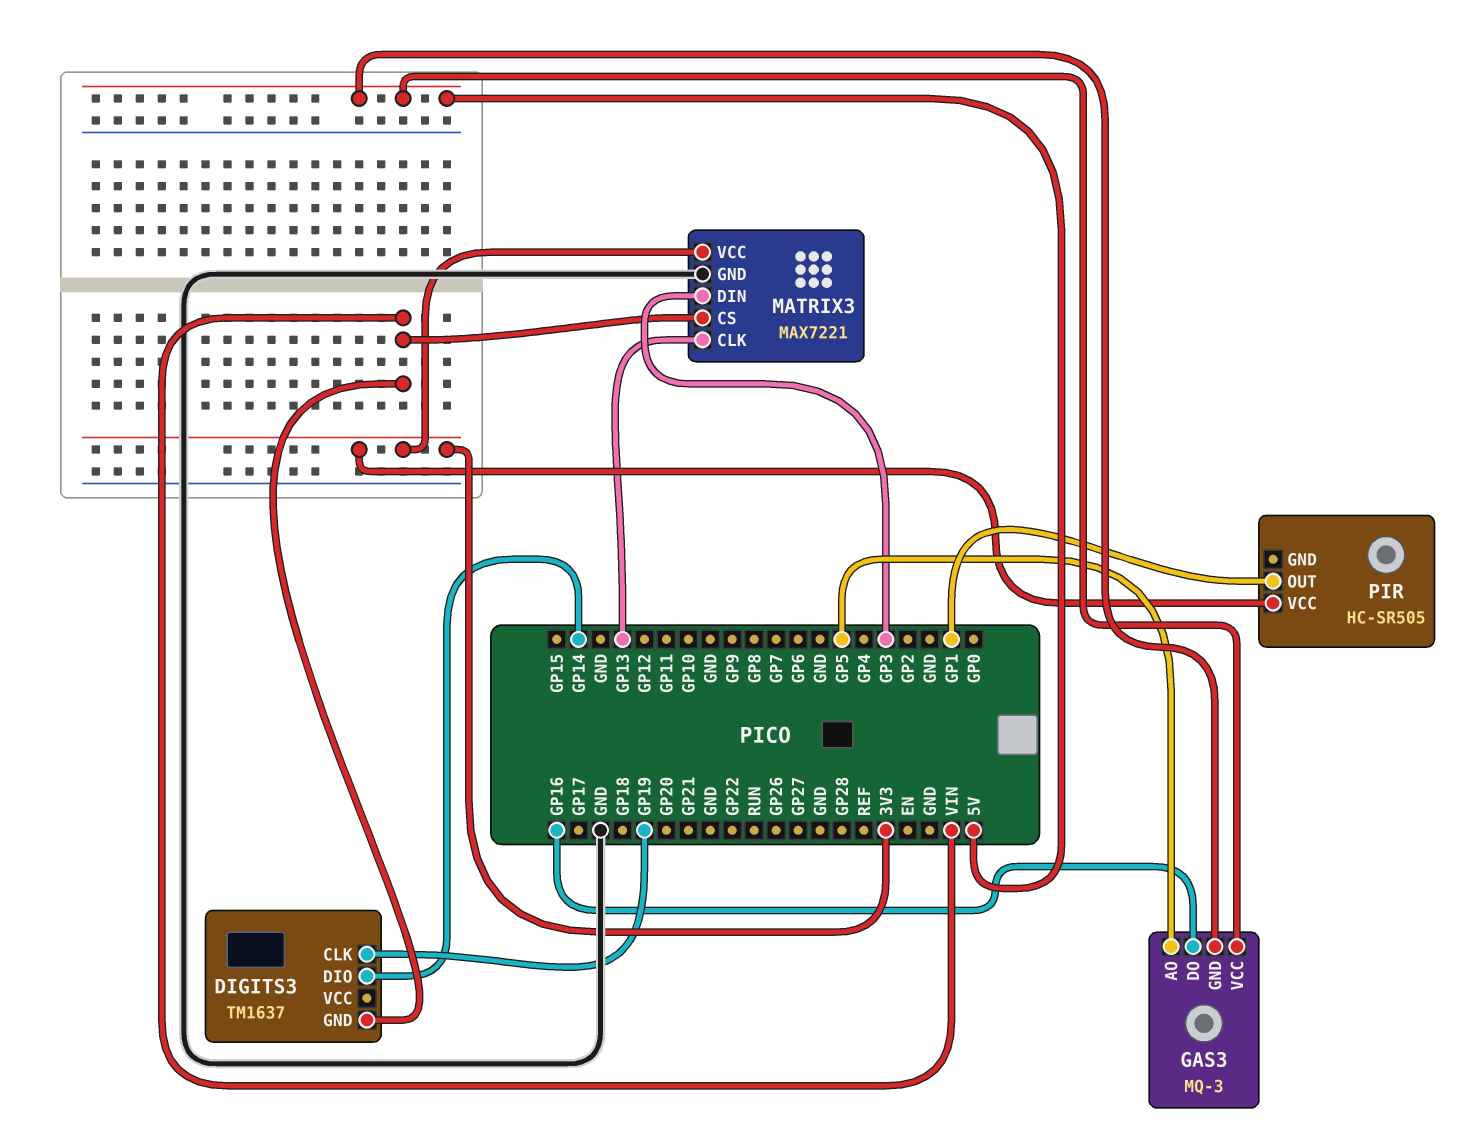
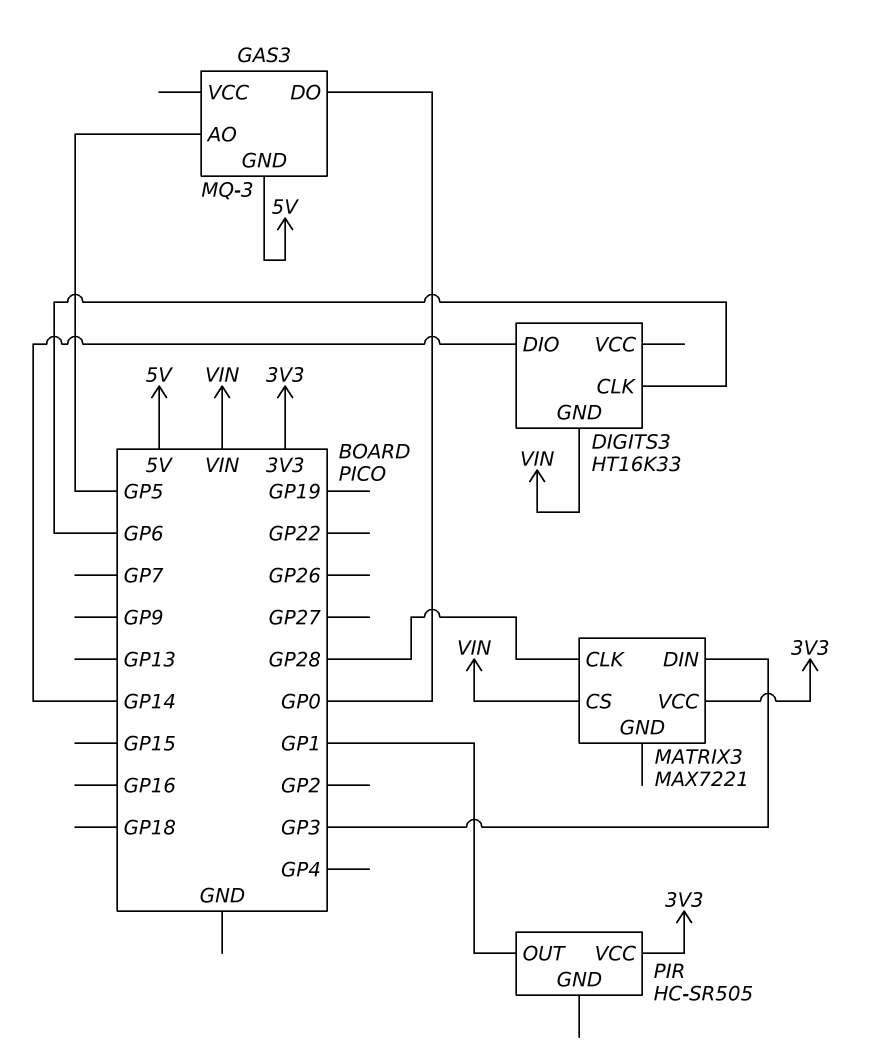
DIGITS3: TM1637 -> HT16K33
DIGITS3 pin CLK: GP19 -> GP6
GAS3 pin DO: GP16 -> GP0
GAS3 pin VCC: 5V -> none
MATRIX3 pin CLK: GP13 -> GP28
MATRIX3 pin GND: GND -> none

